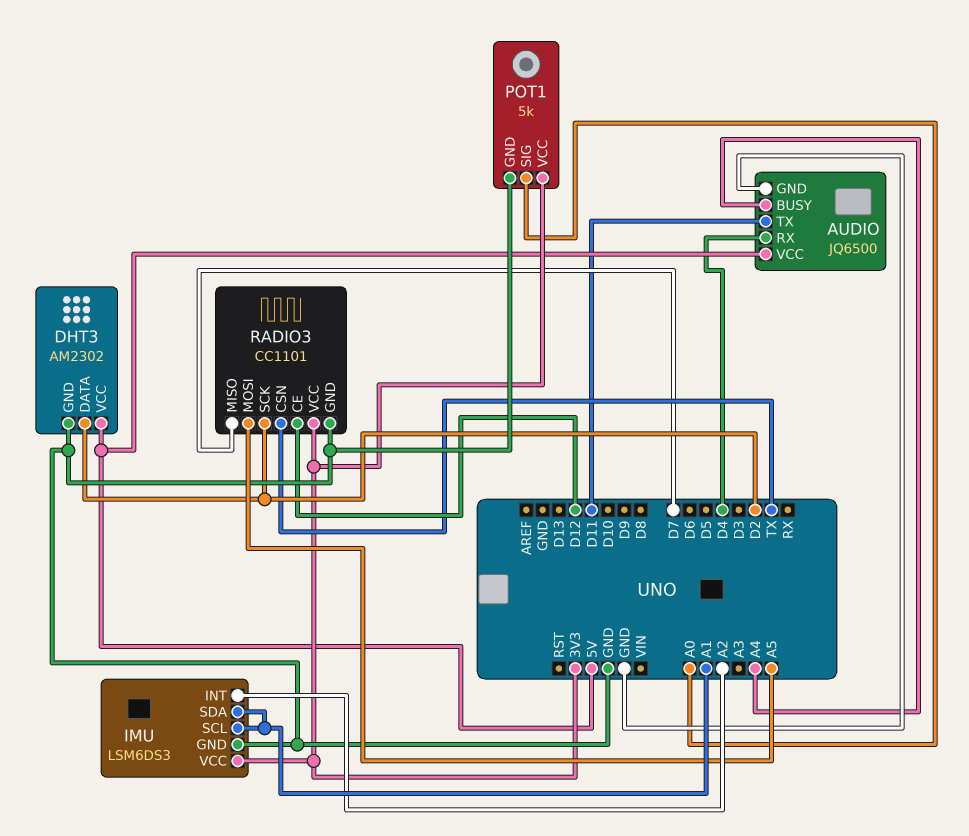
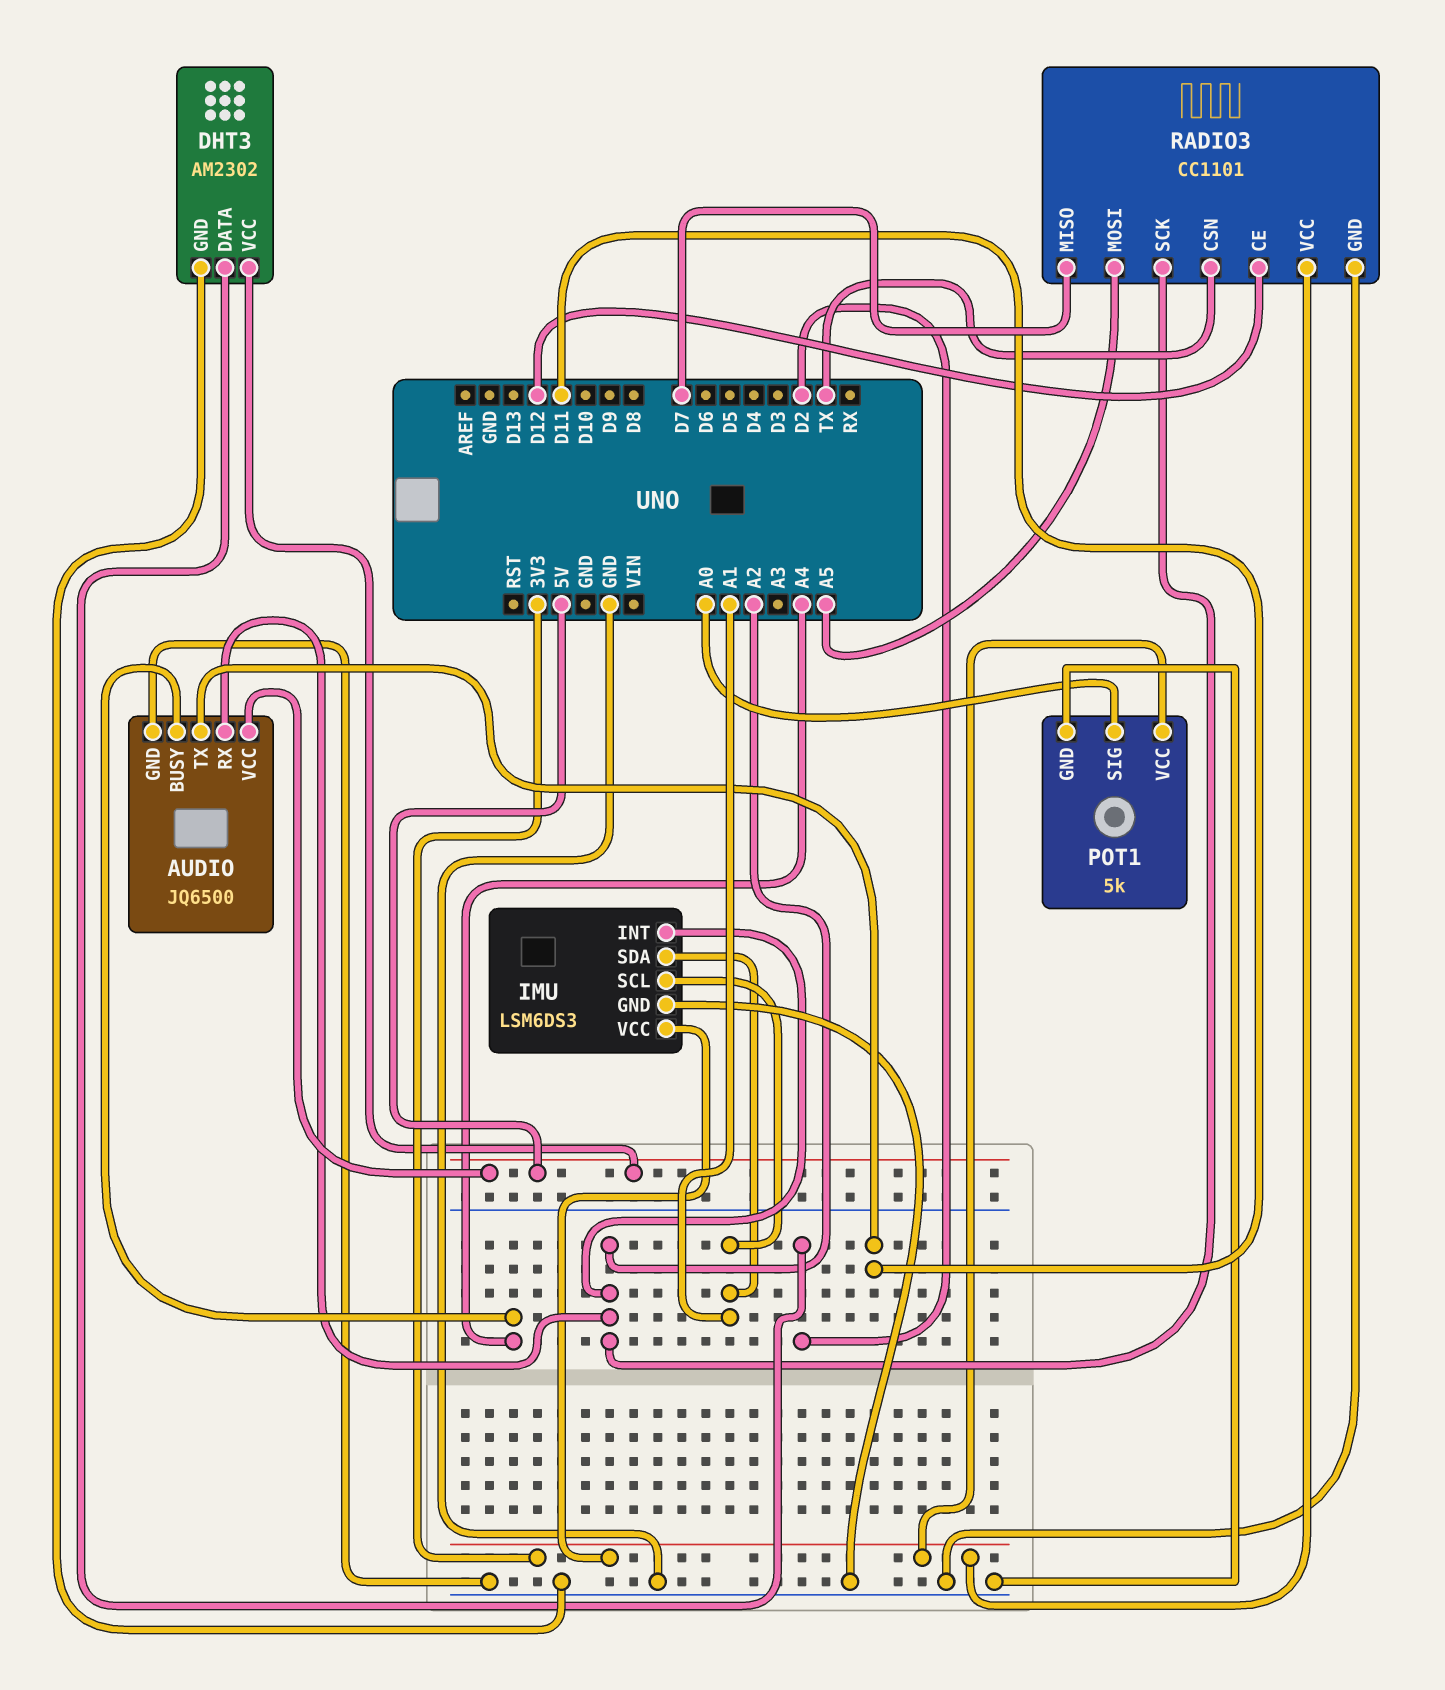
AUDIO pin RX: D4 -> A2
RADIO3 pin SCK: D2 -> A2

